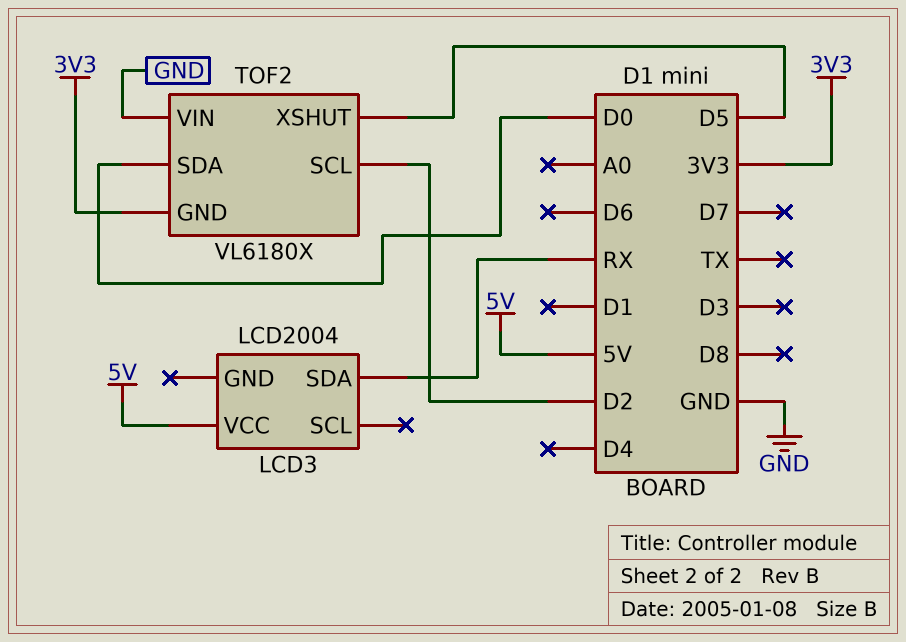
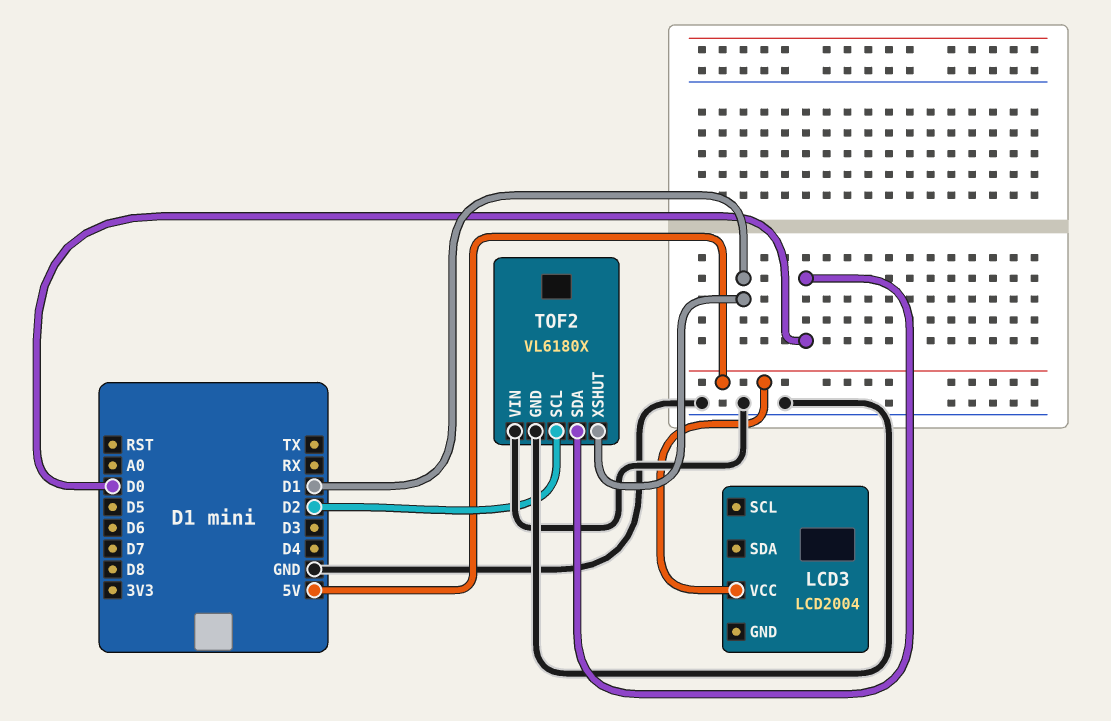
LCD3 pin SDA: RX -> none
TOF2 pin GND: 3V3 -> GND
TOF2 pin XSHUT: D5 -> D1

